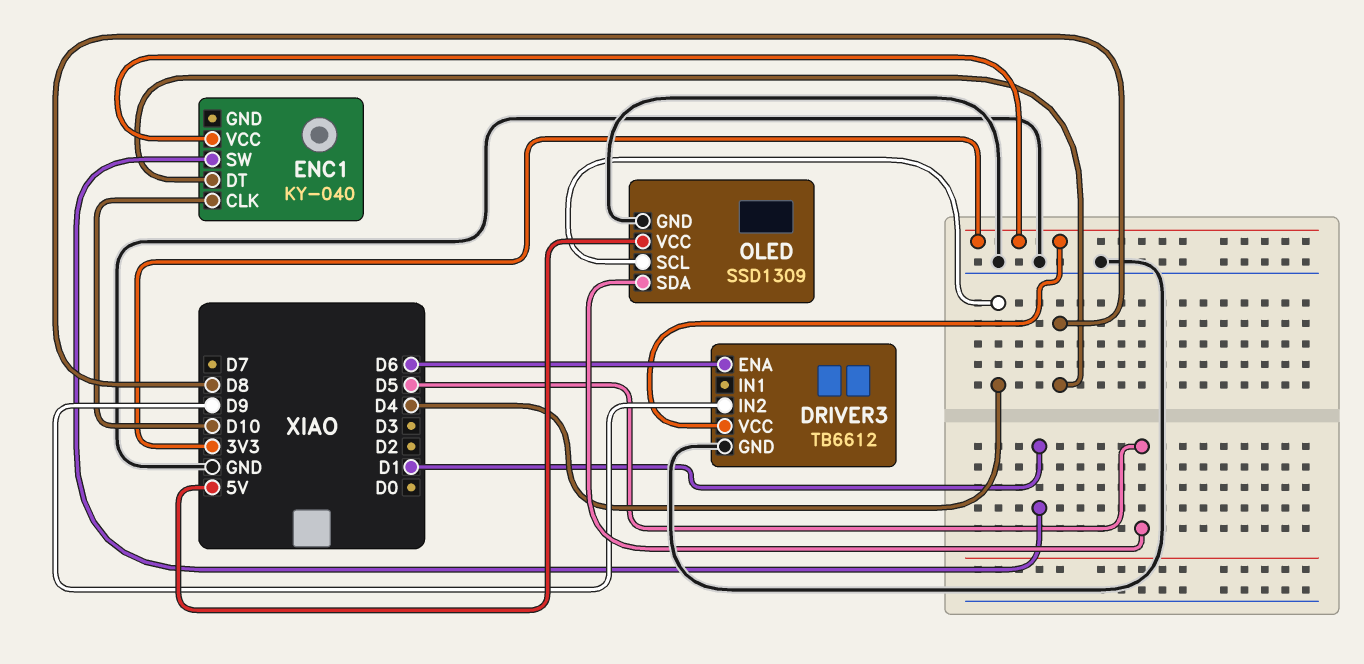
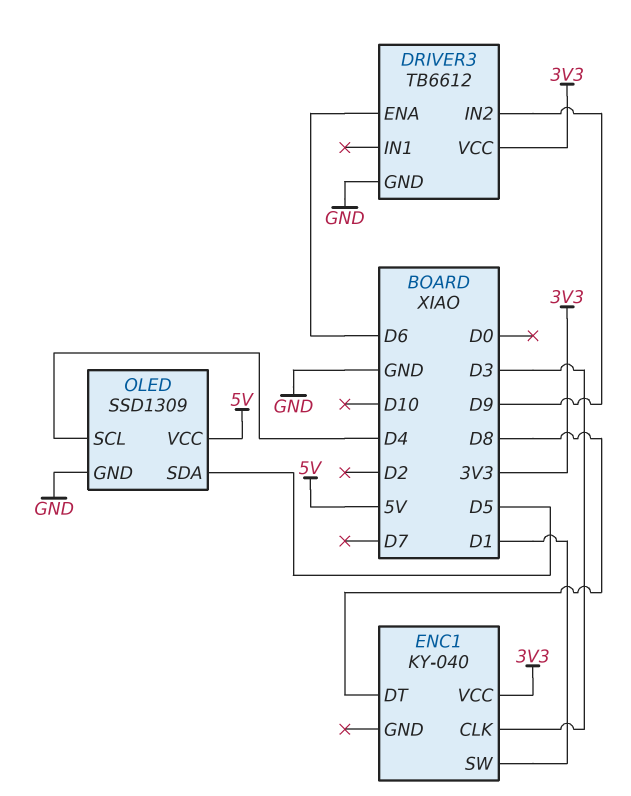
ENC1 pin CLK: D10 -> D3

